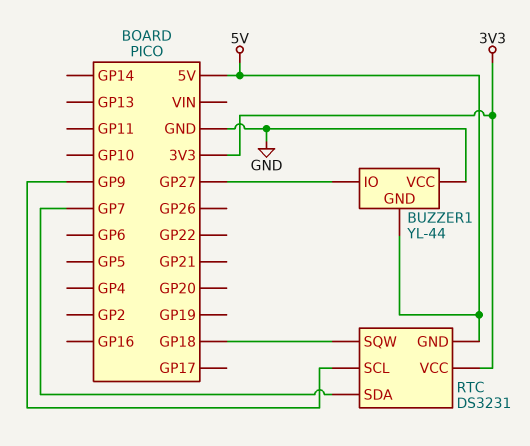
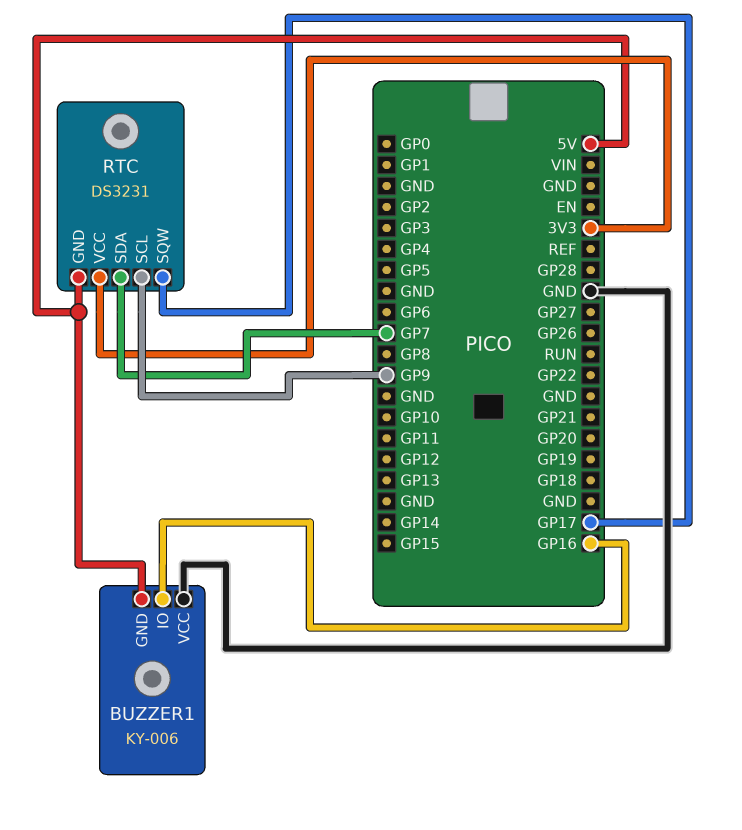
BUZZER1: YL-44 -> KY-006
BUZZER1 pin IO: GP27 -> GP16
RTC pin SQW: GP18 -> GP17

